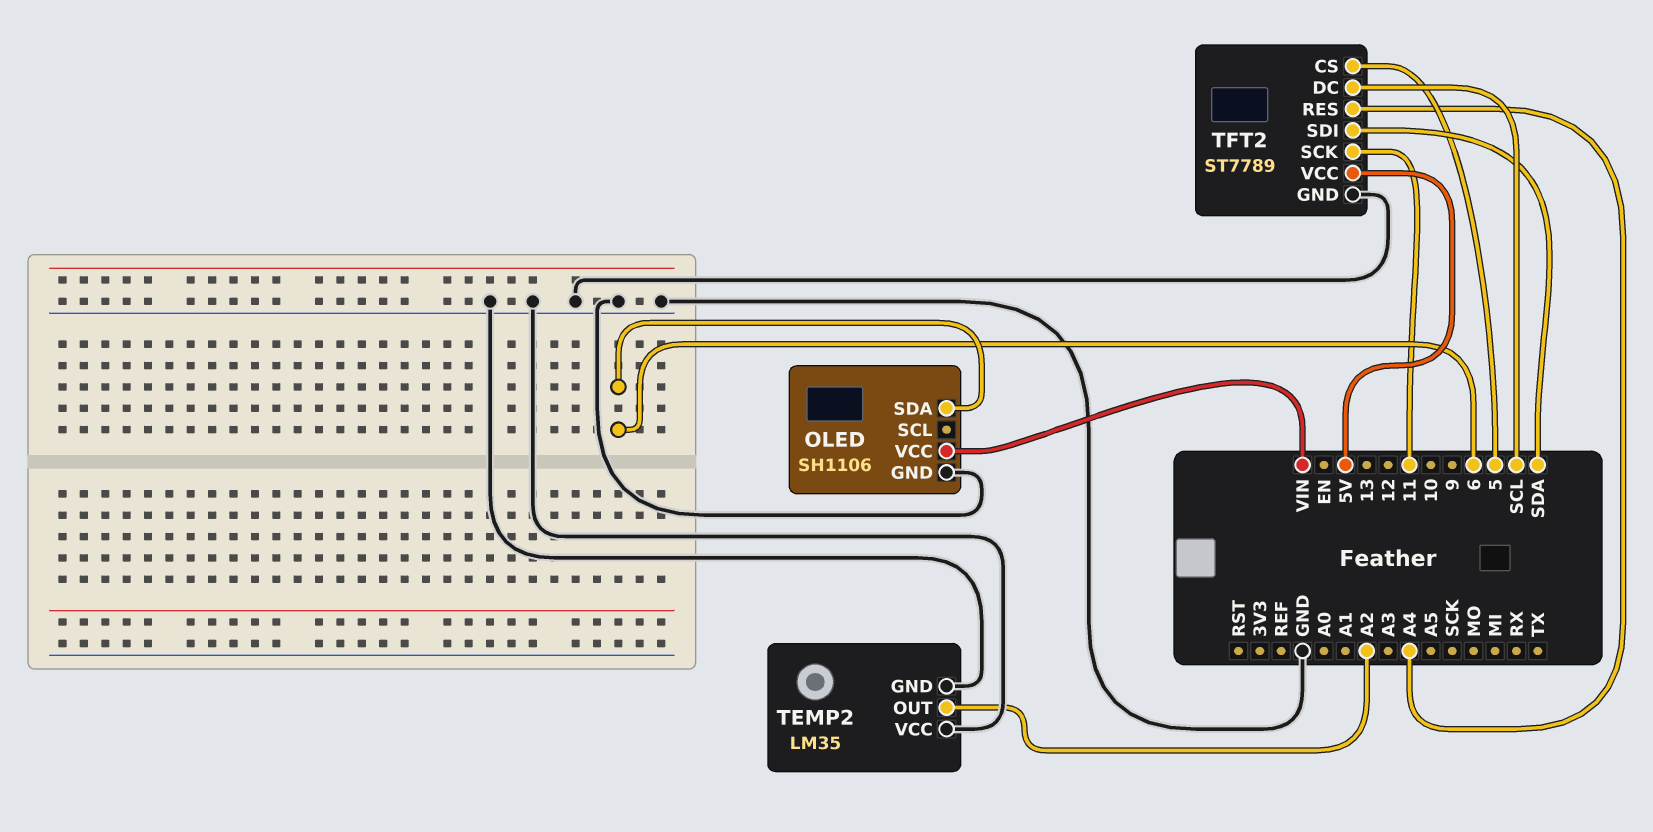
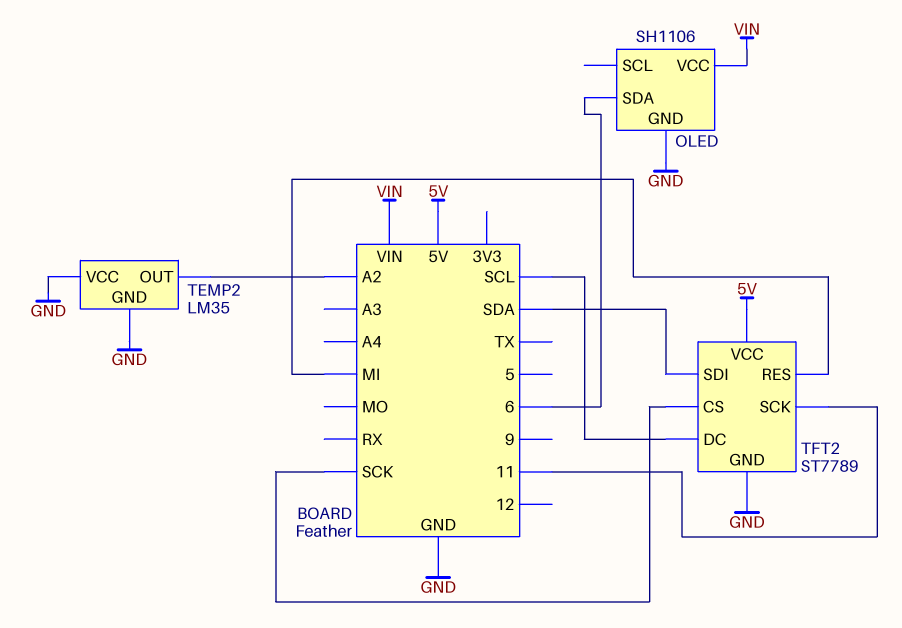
TFT2 pin CS: 5 -> SCK
TFT2 pin RES: A4 -> MI

